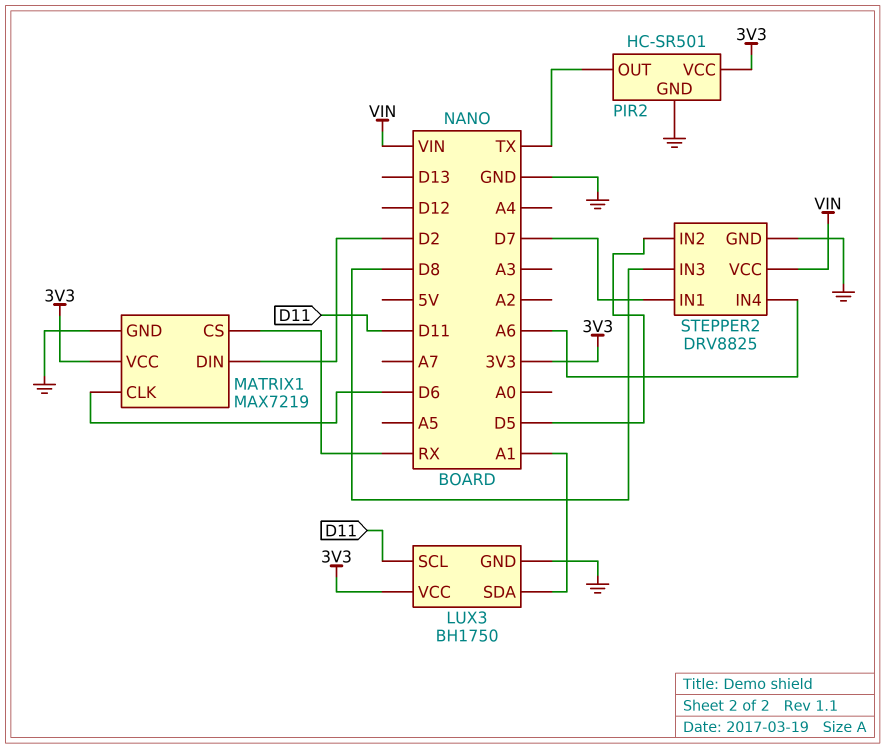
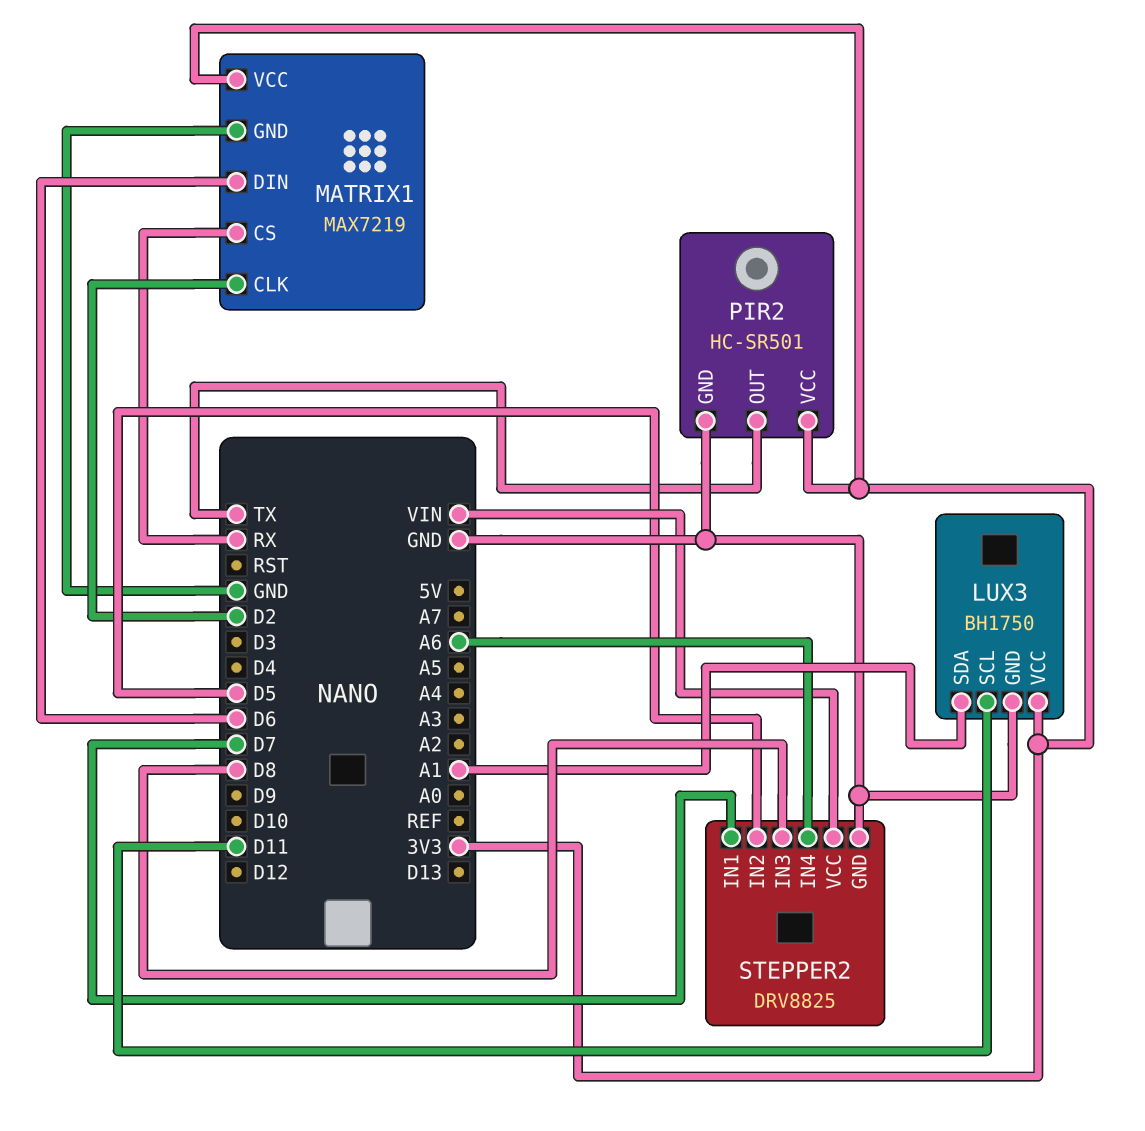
MATRIX1 pin CLK: D6 -> D2
MATRIX1 pin DIN: D2 -> D6

